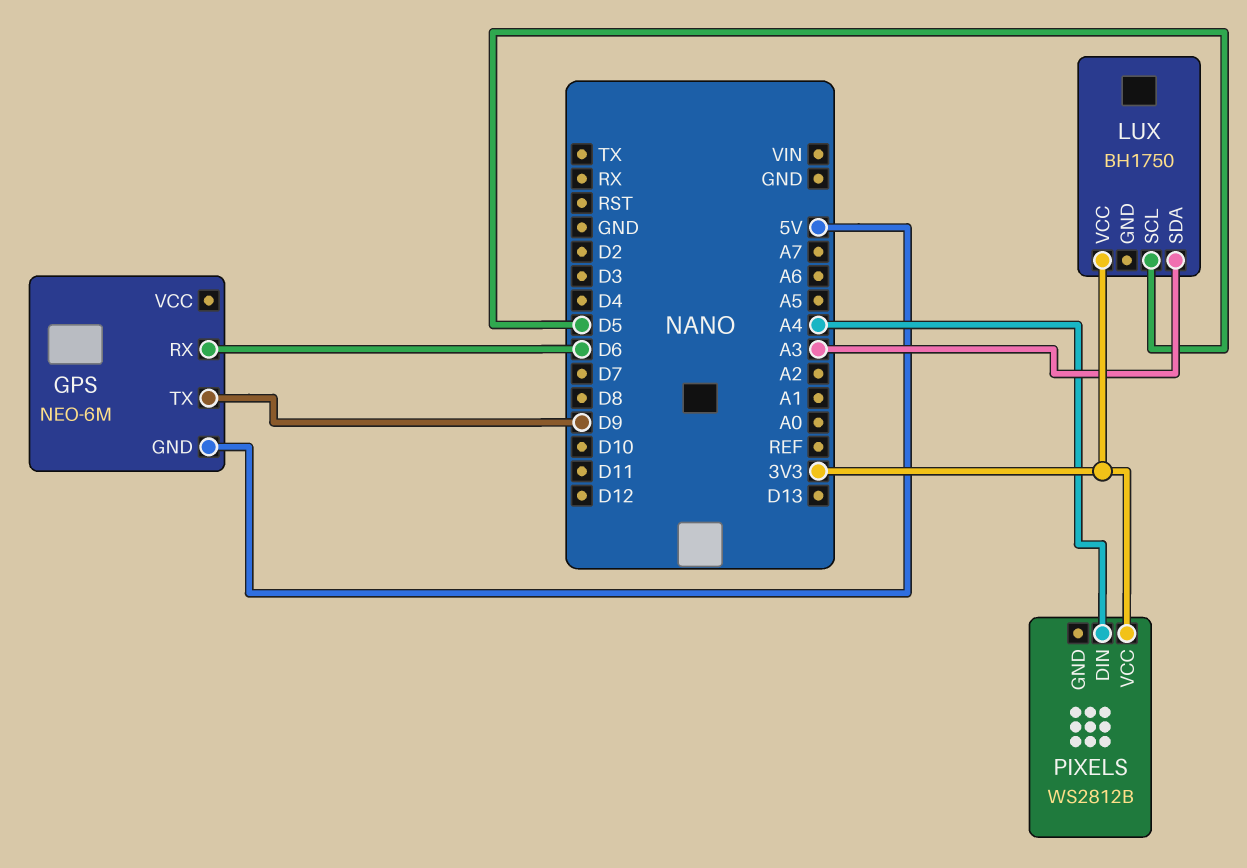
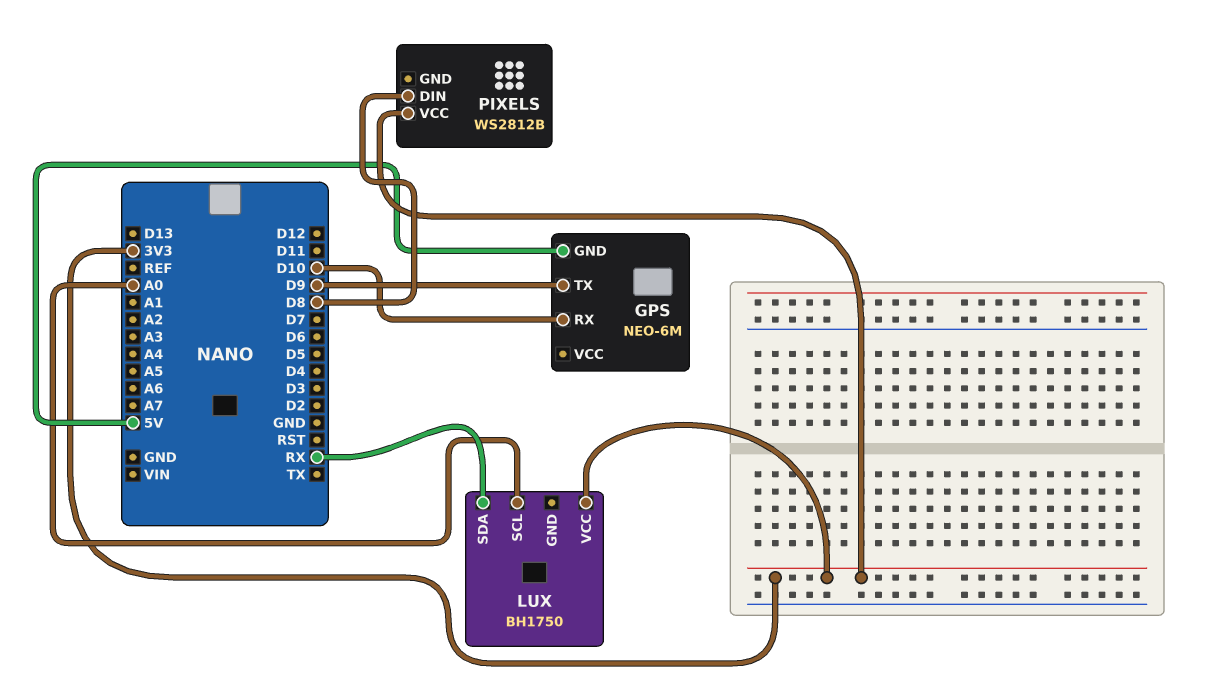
GPS pin RX: D6 -> D10
LUX pin SCL: D5 -> A0
LUX pin SDA: A3 -> RX
PIXELS pin DIN: A4 -> D8

